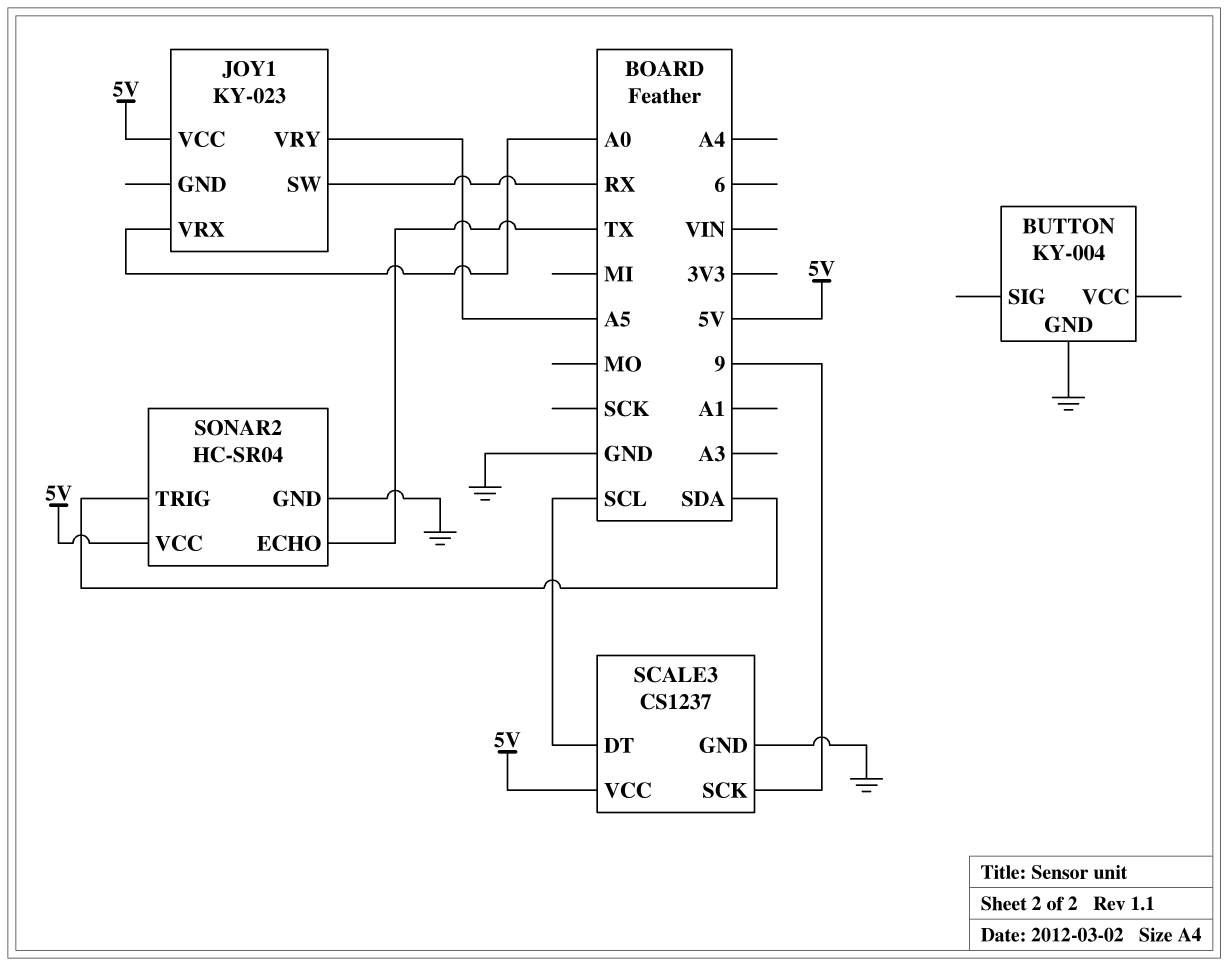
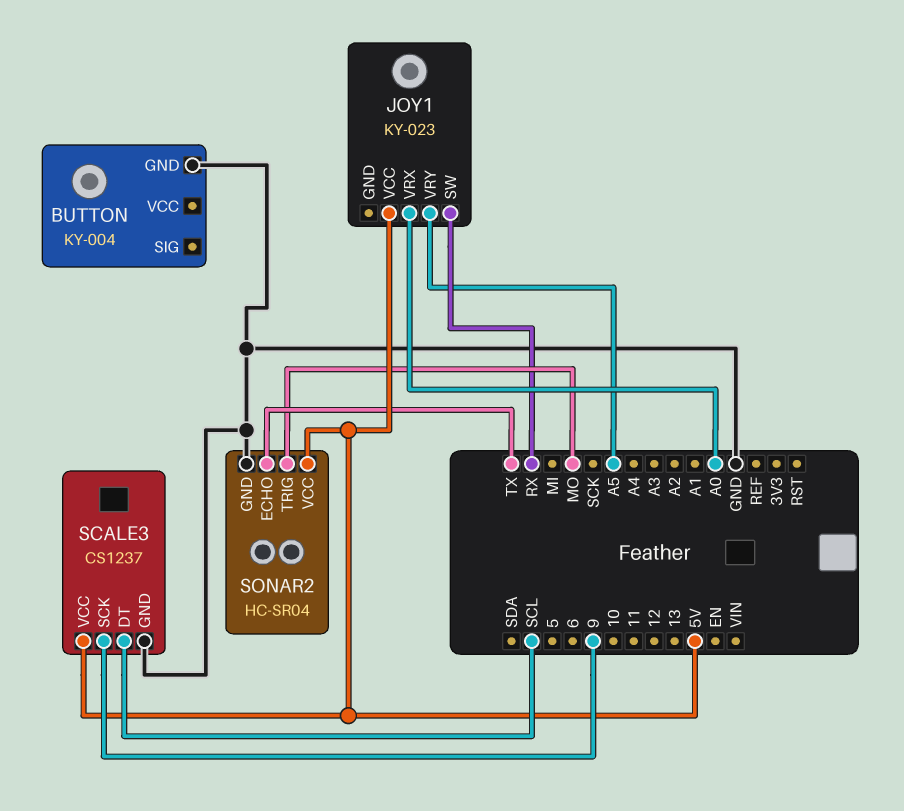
SONAR2 pin TRIG: SDA -> MO

